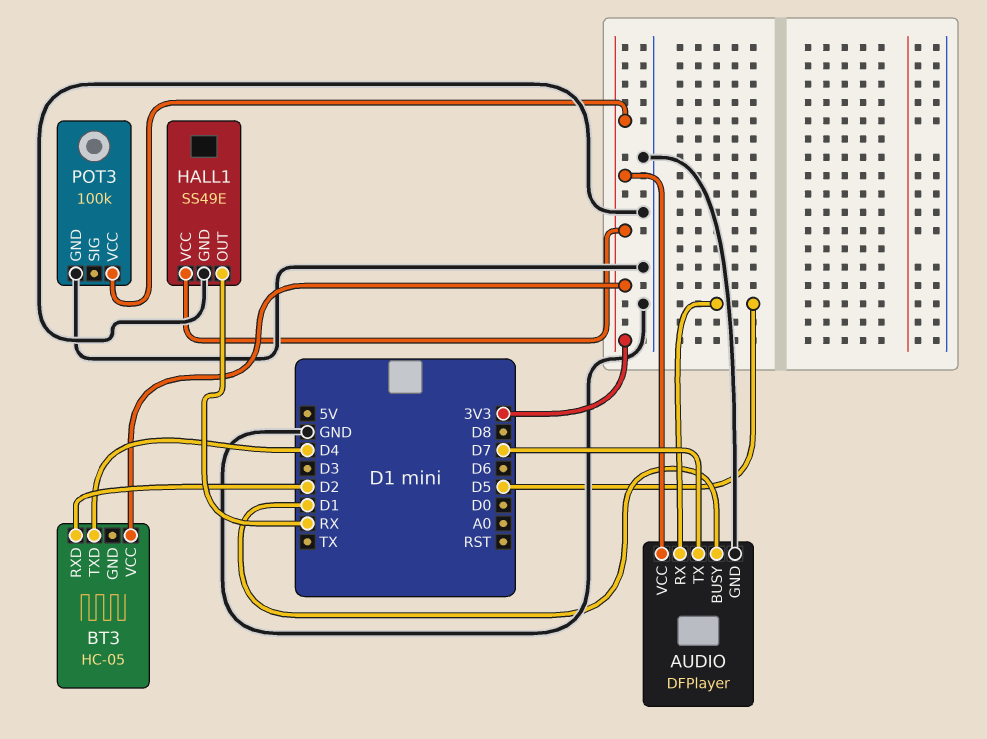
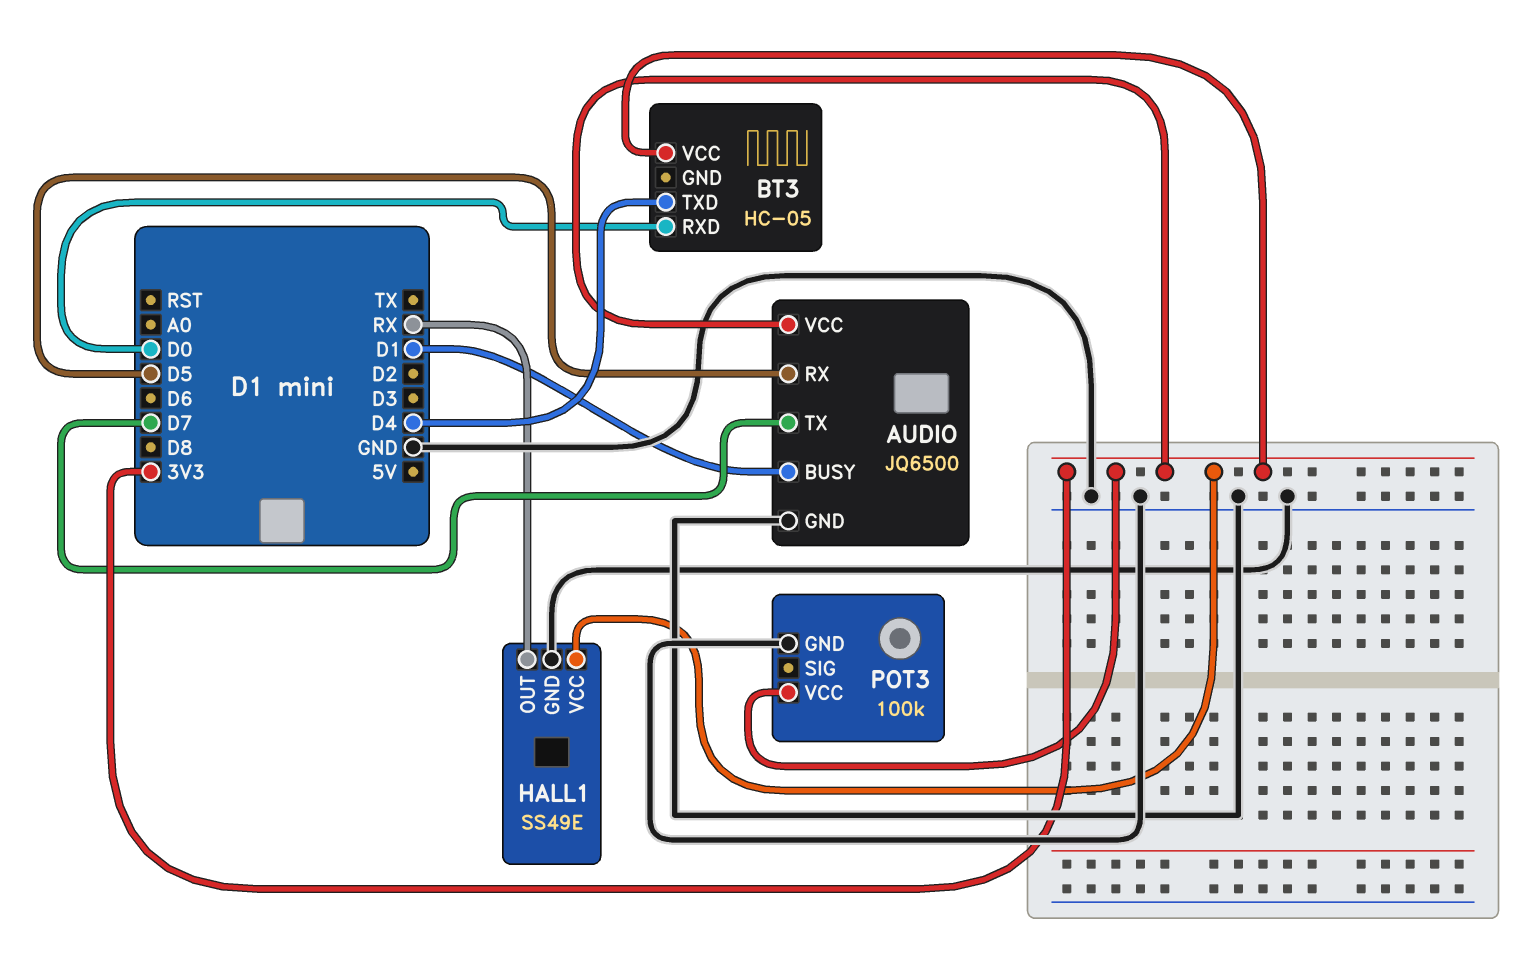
AUDIO: DFPlayer -> JQ6500
BT3 pin RXD: D2 -> D0

